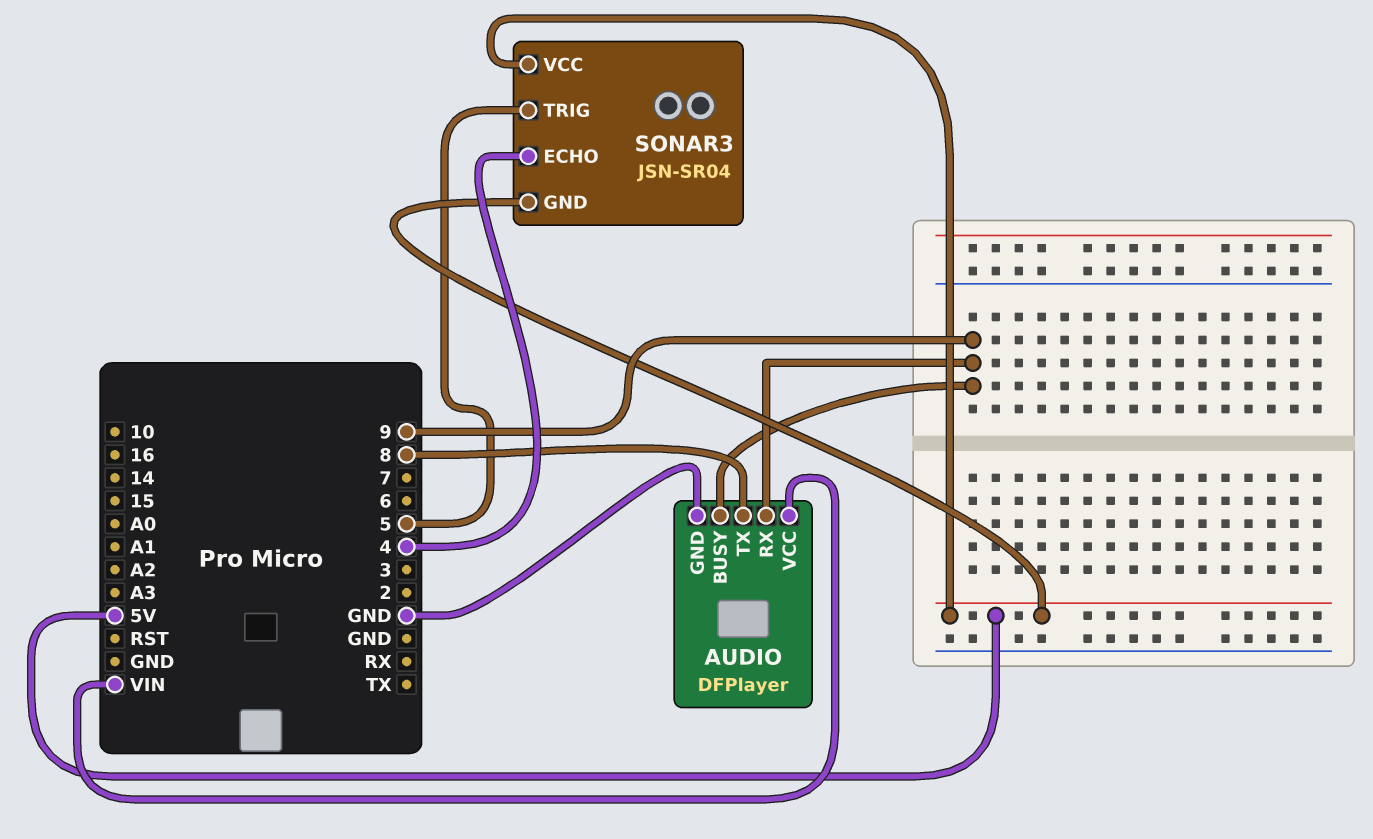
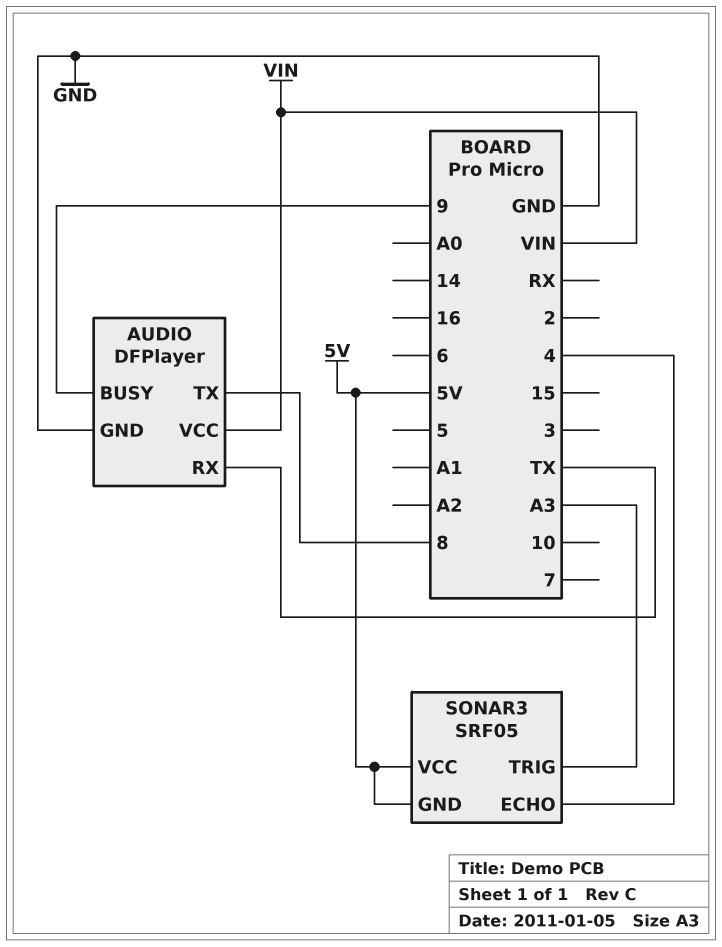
AUDIO pin RX: 9 -> TX
SONAR3: JSN-SR04 -> SRF05
SONAR3 pin TRIG: 5 -> A3

